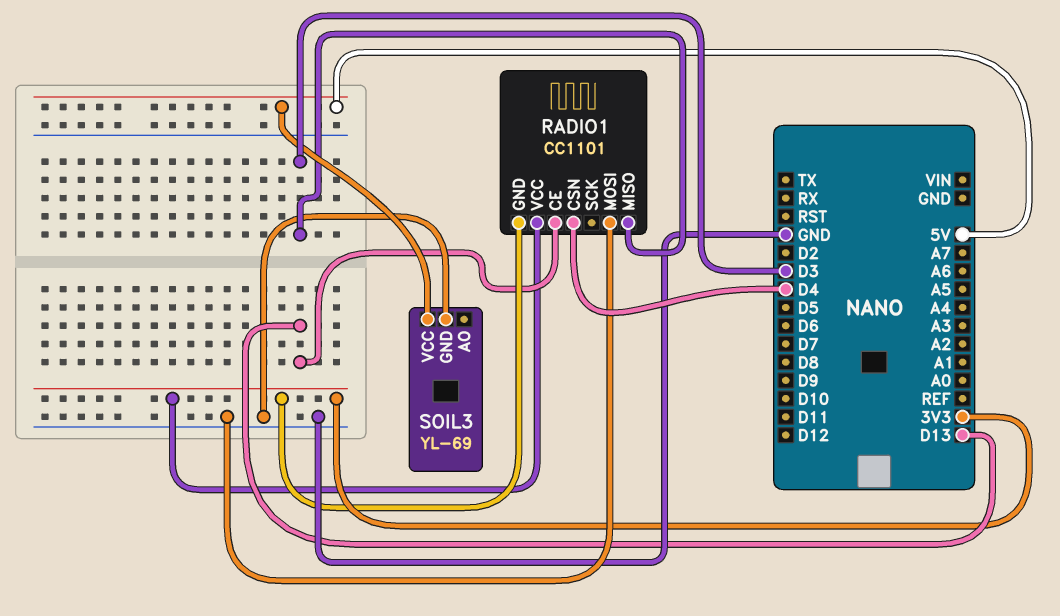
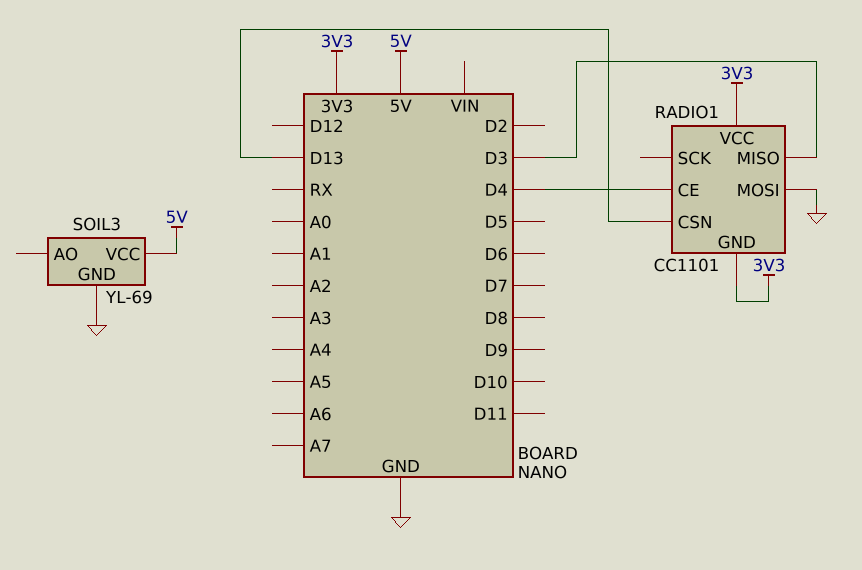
RADIO1 pin CE: D13 -> D4
RADIO1 pin CSN: D4 -> D13

